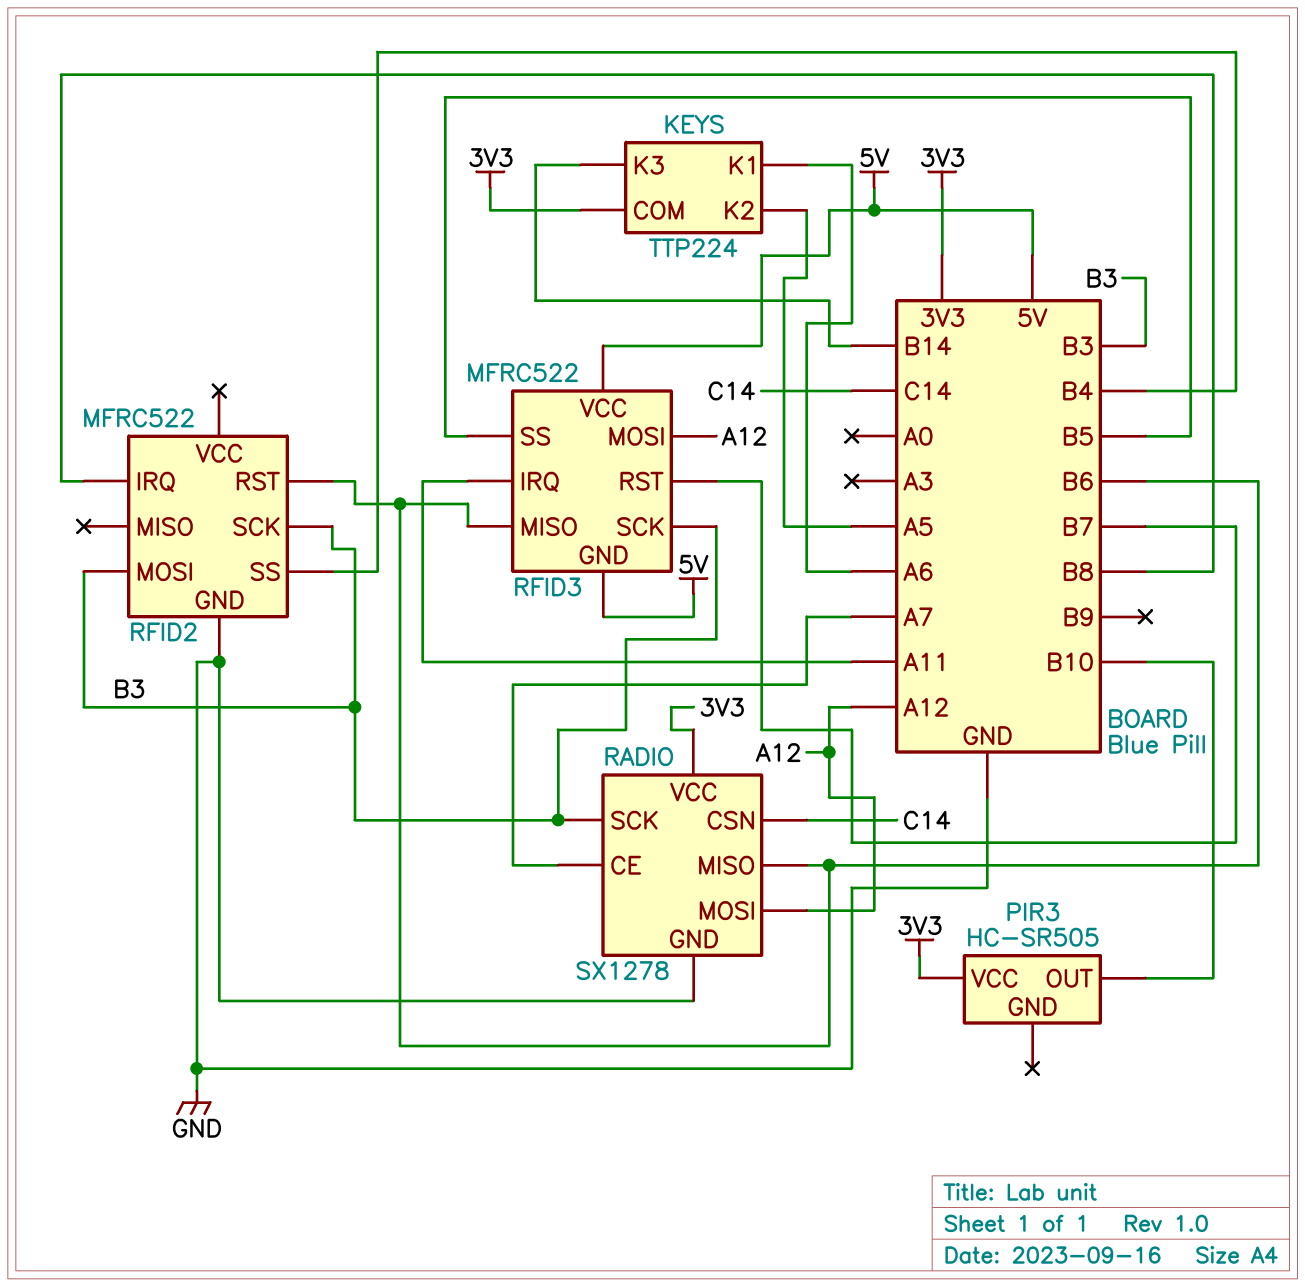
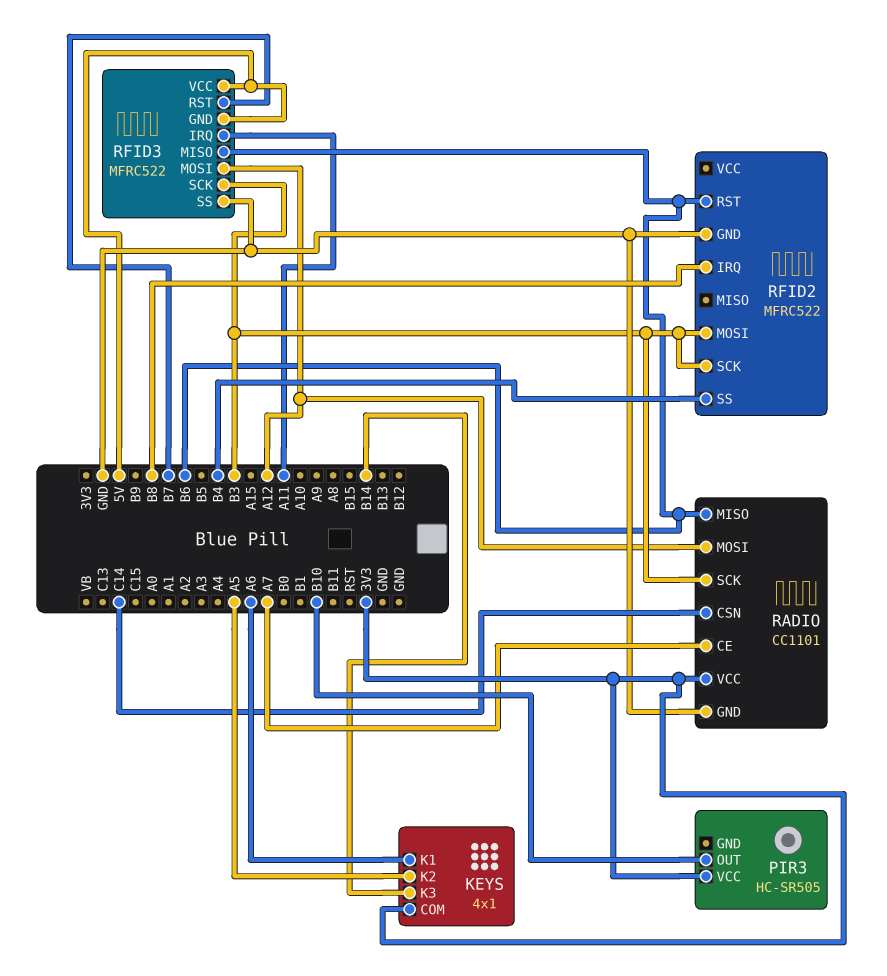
KEYS: TTP224 -> 4x1
RADIO: SX1278 -> CC1101
RFID3 pin SS: B5 -> GND

